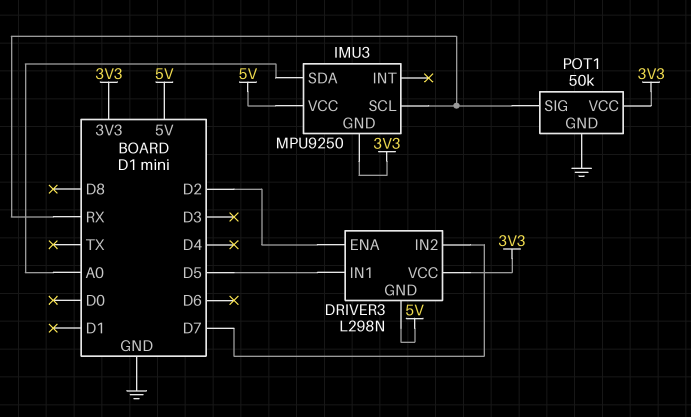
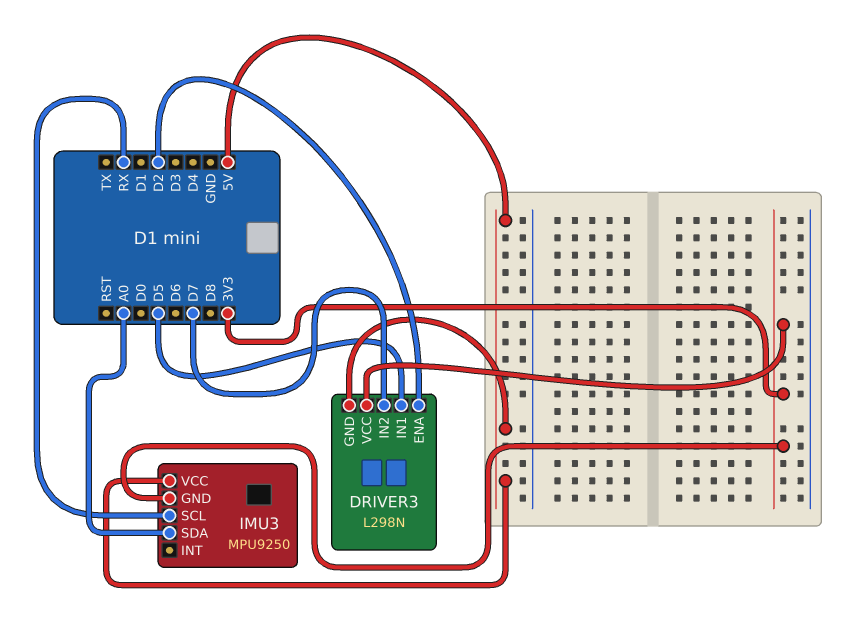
POT1: 50k -> none
POT1 pin GND: GND -> none
POT1 pin SIG: RX -> none
POT1 pin VCC: 3V3 -> none

